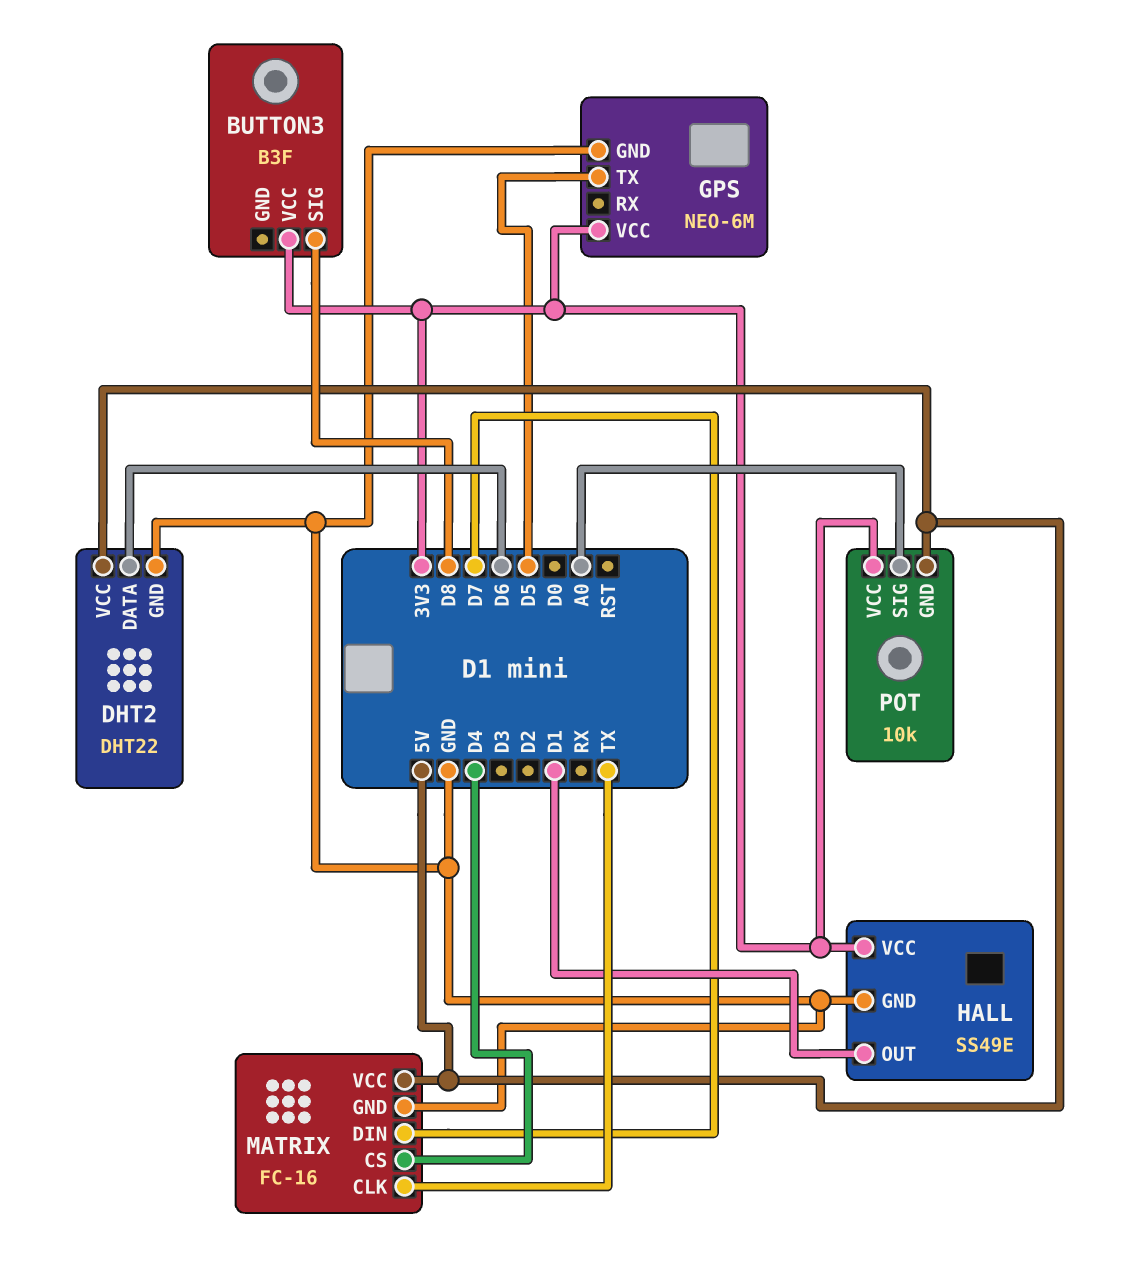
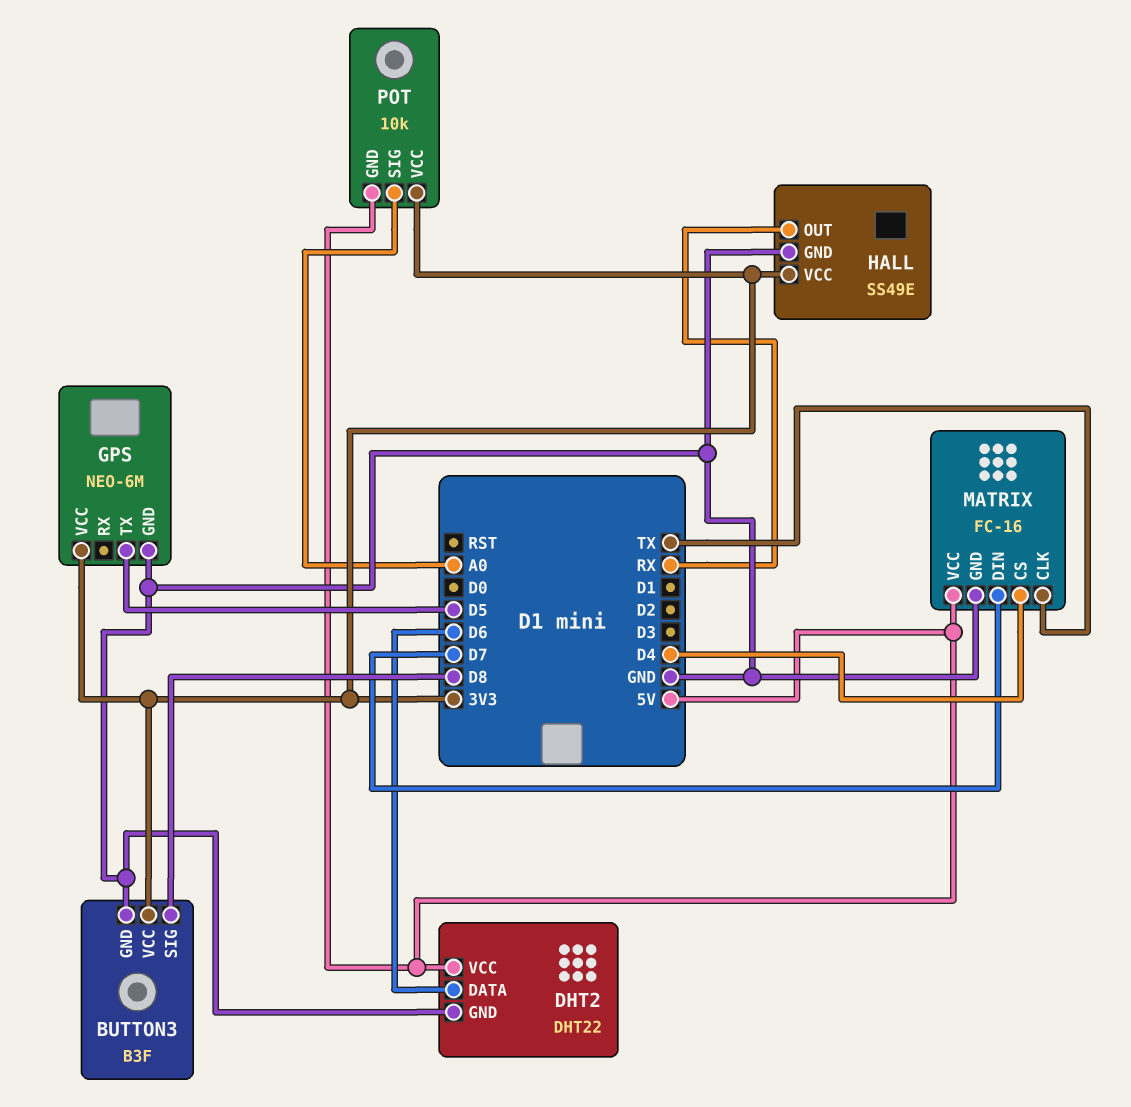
BUTTON3 pin GND: none -> GND
HALL pin OUT: D1 -> RX

